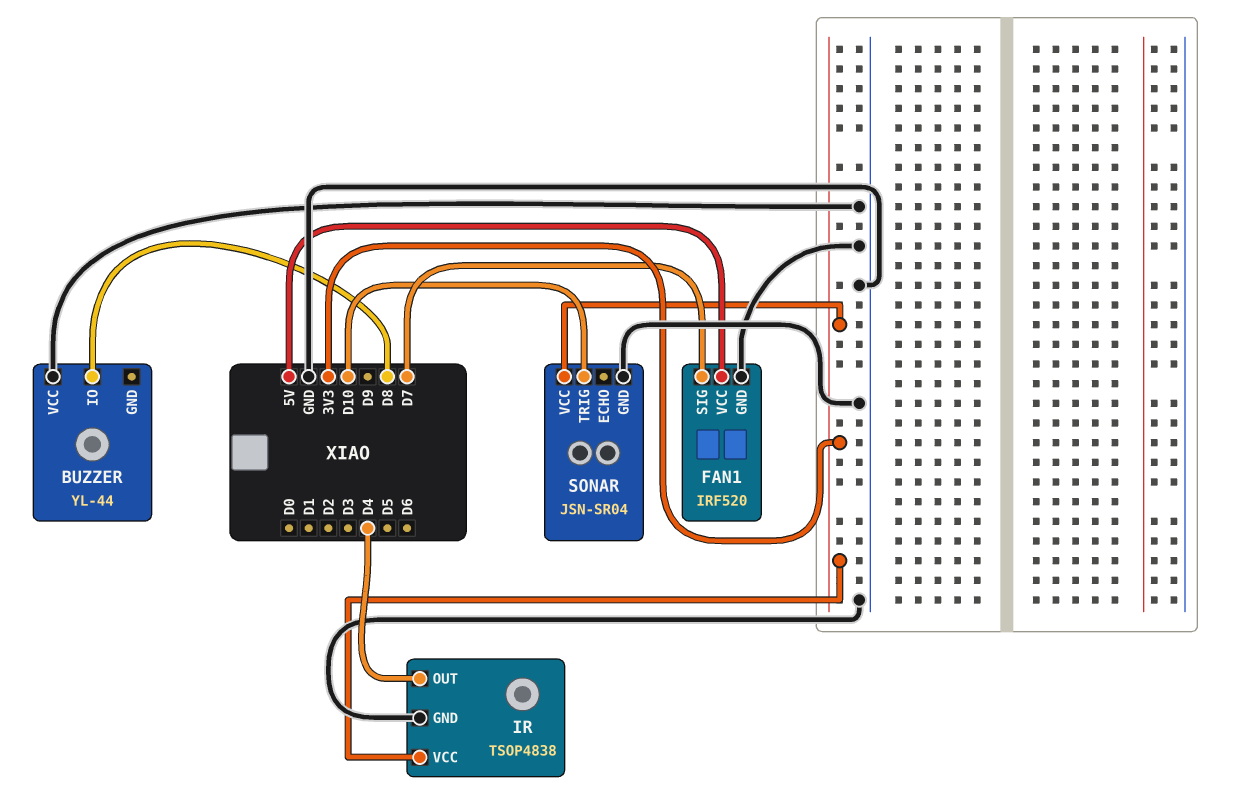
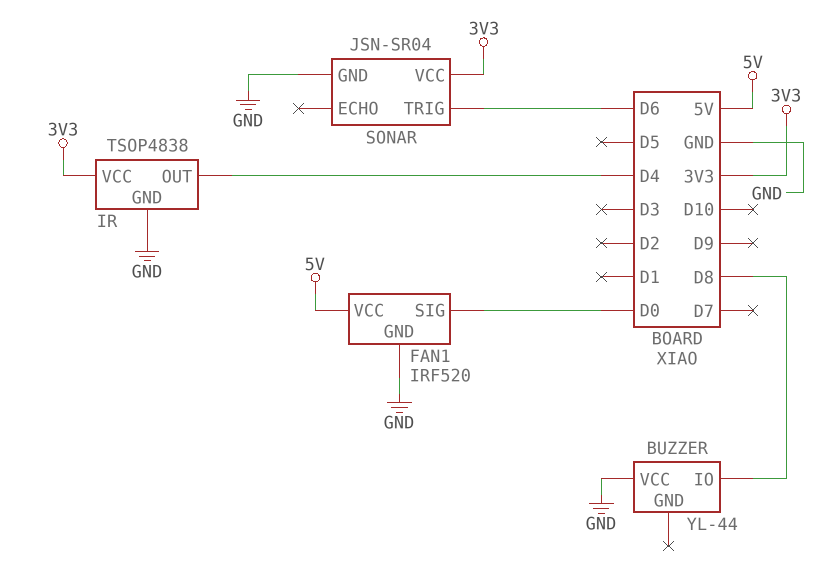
FAN1 pin SIG: D7 -> D0
SONAR pin TRIG: D10 -> D6

